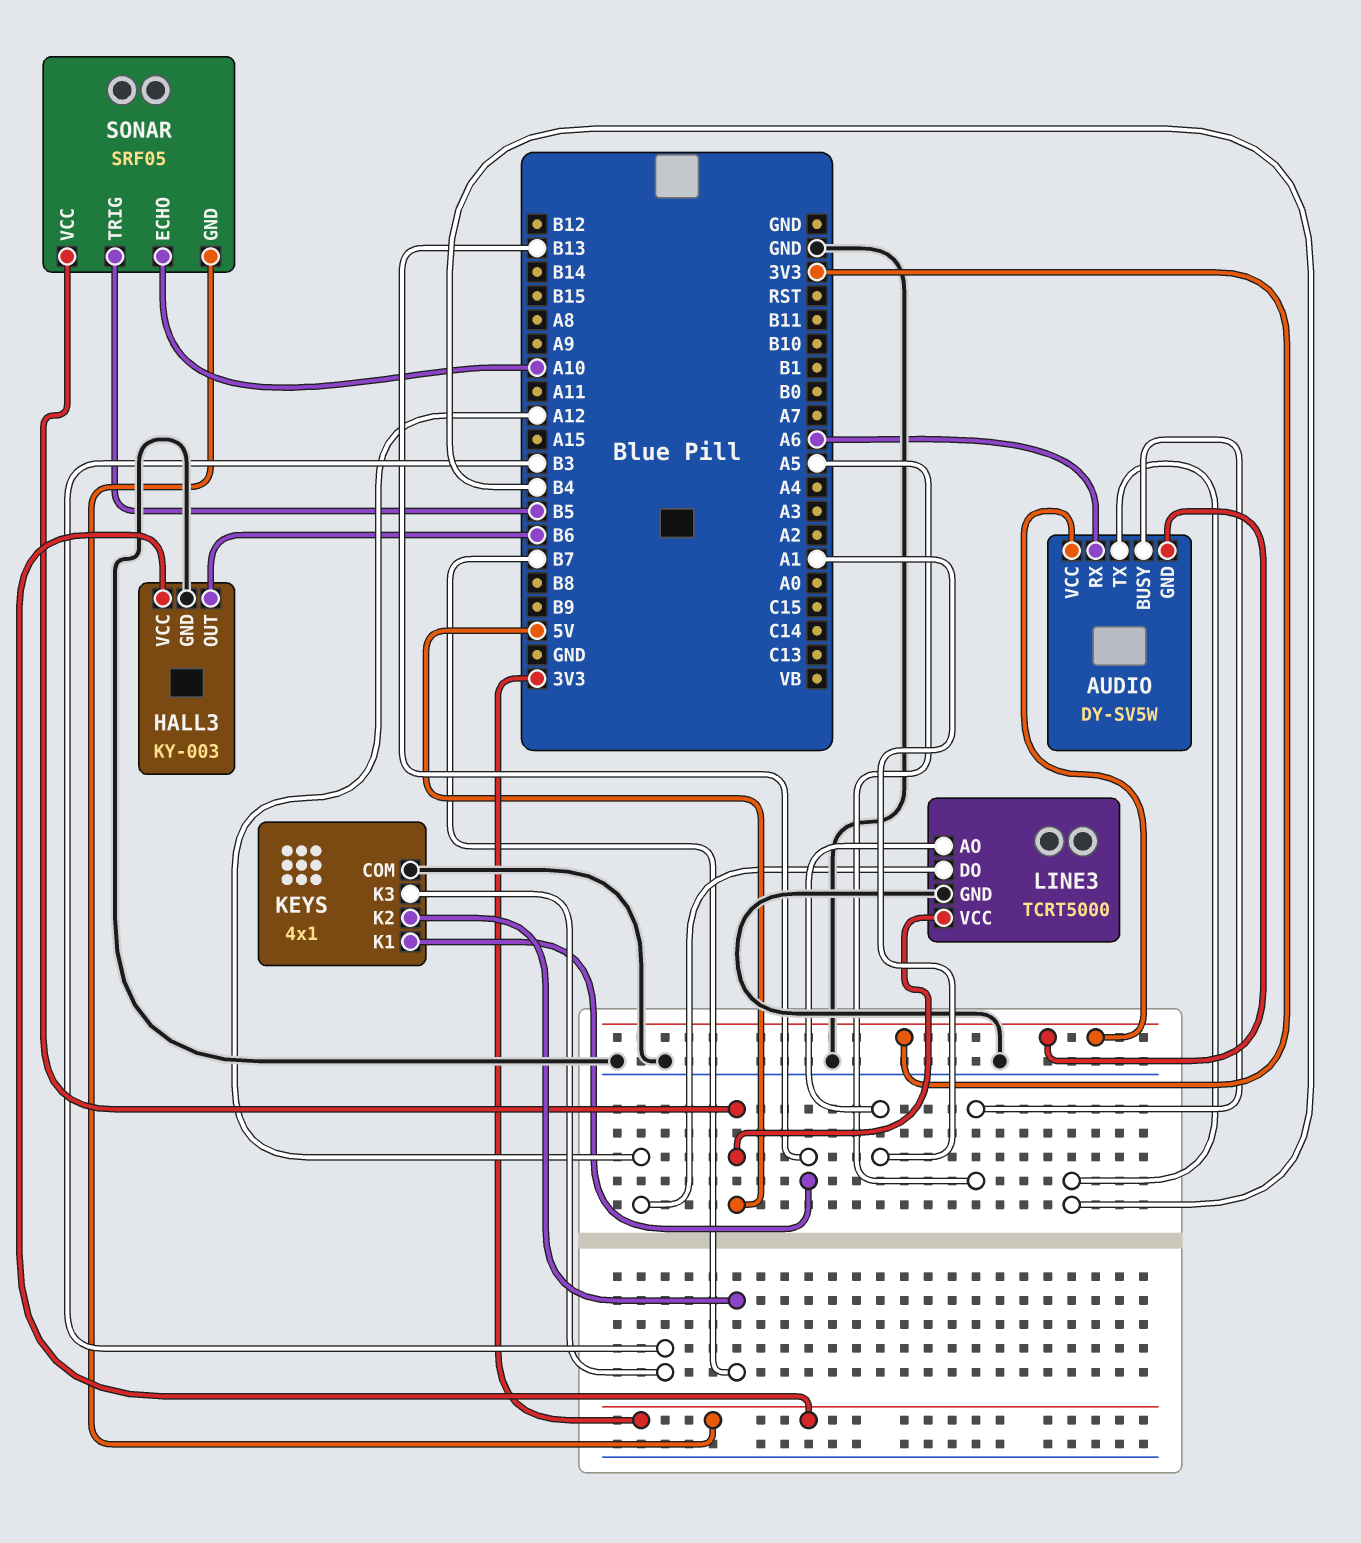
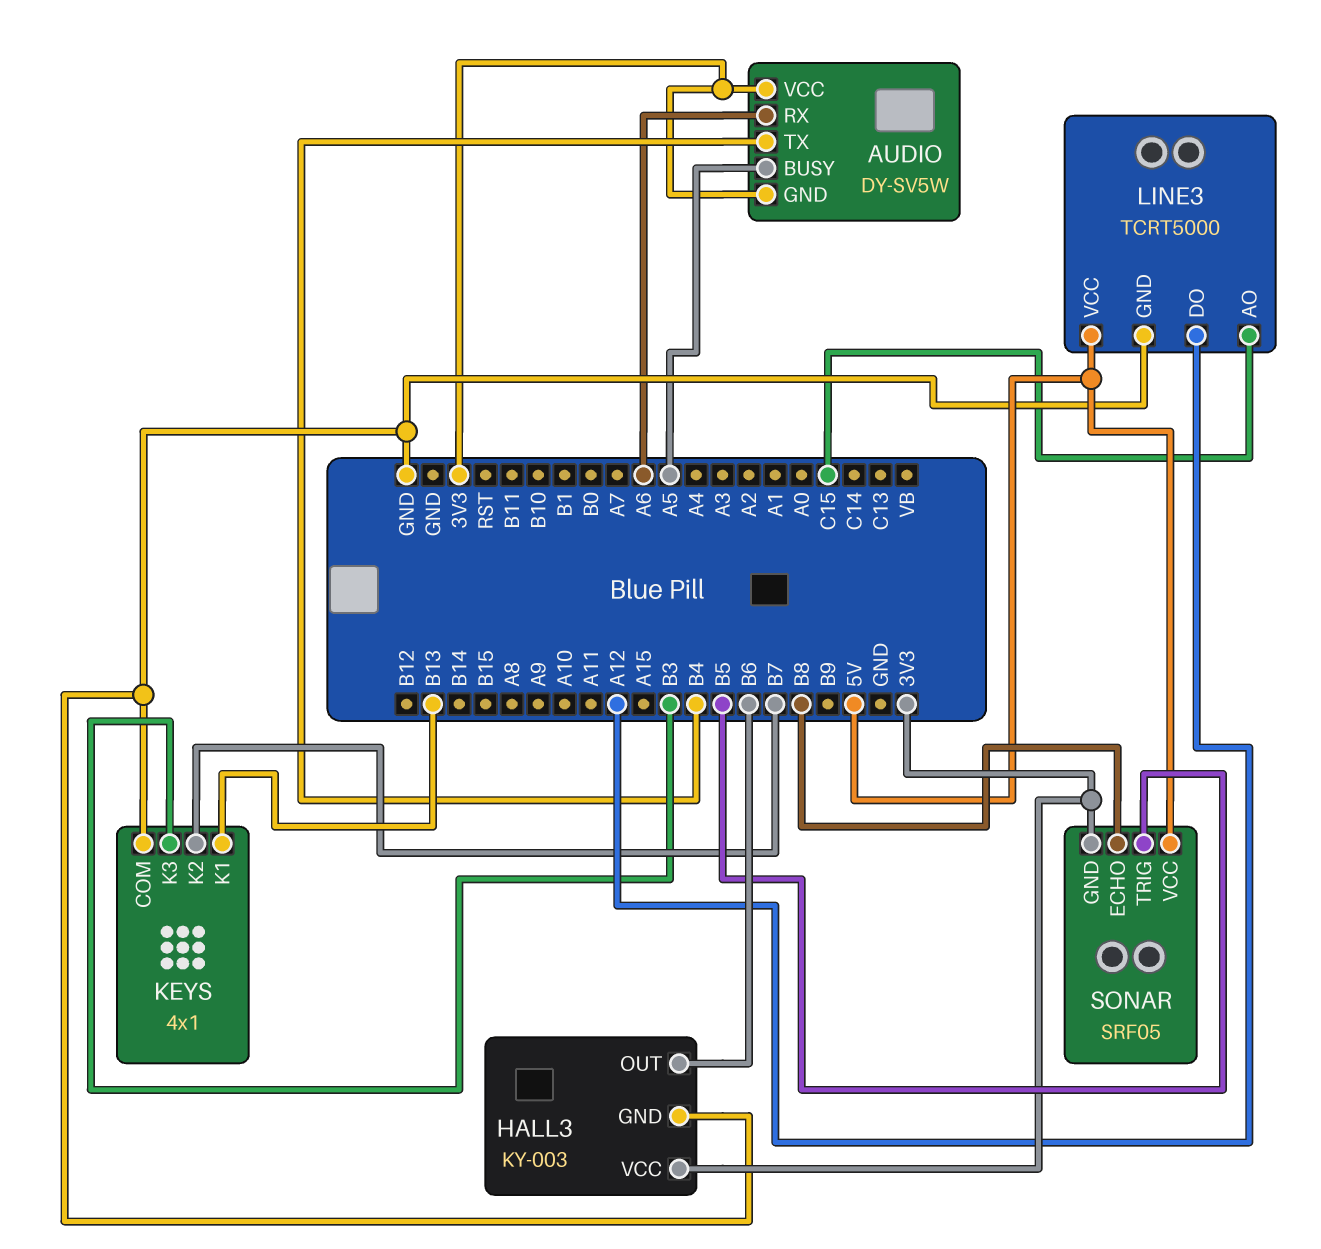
LINE3 pin AO: A1 -> C15
SONAR pin ECHO: A10 -> B8

